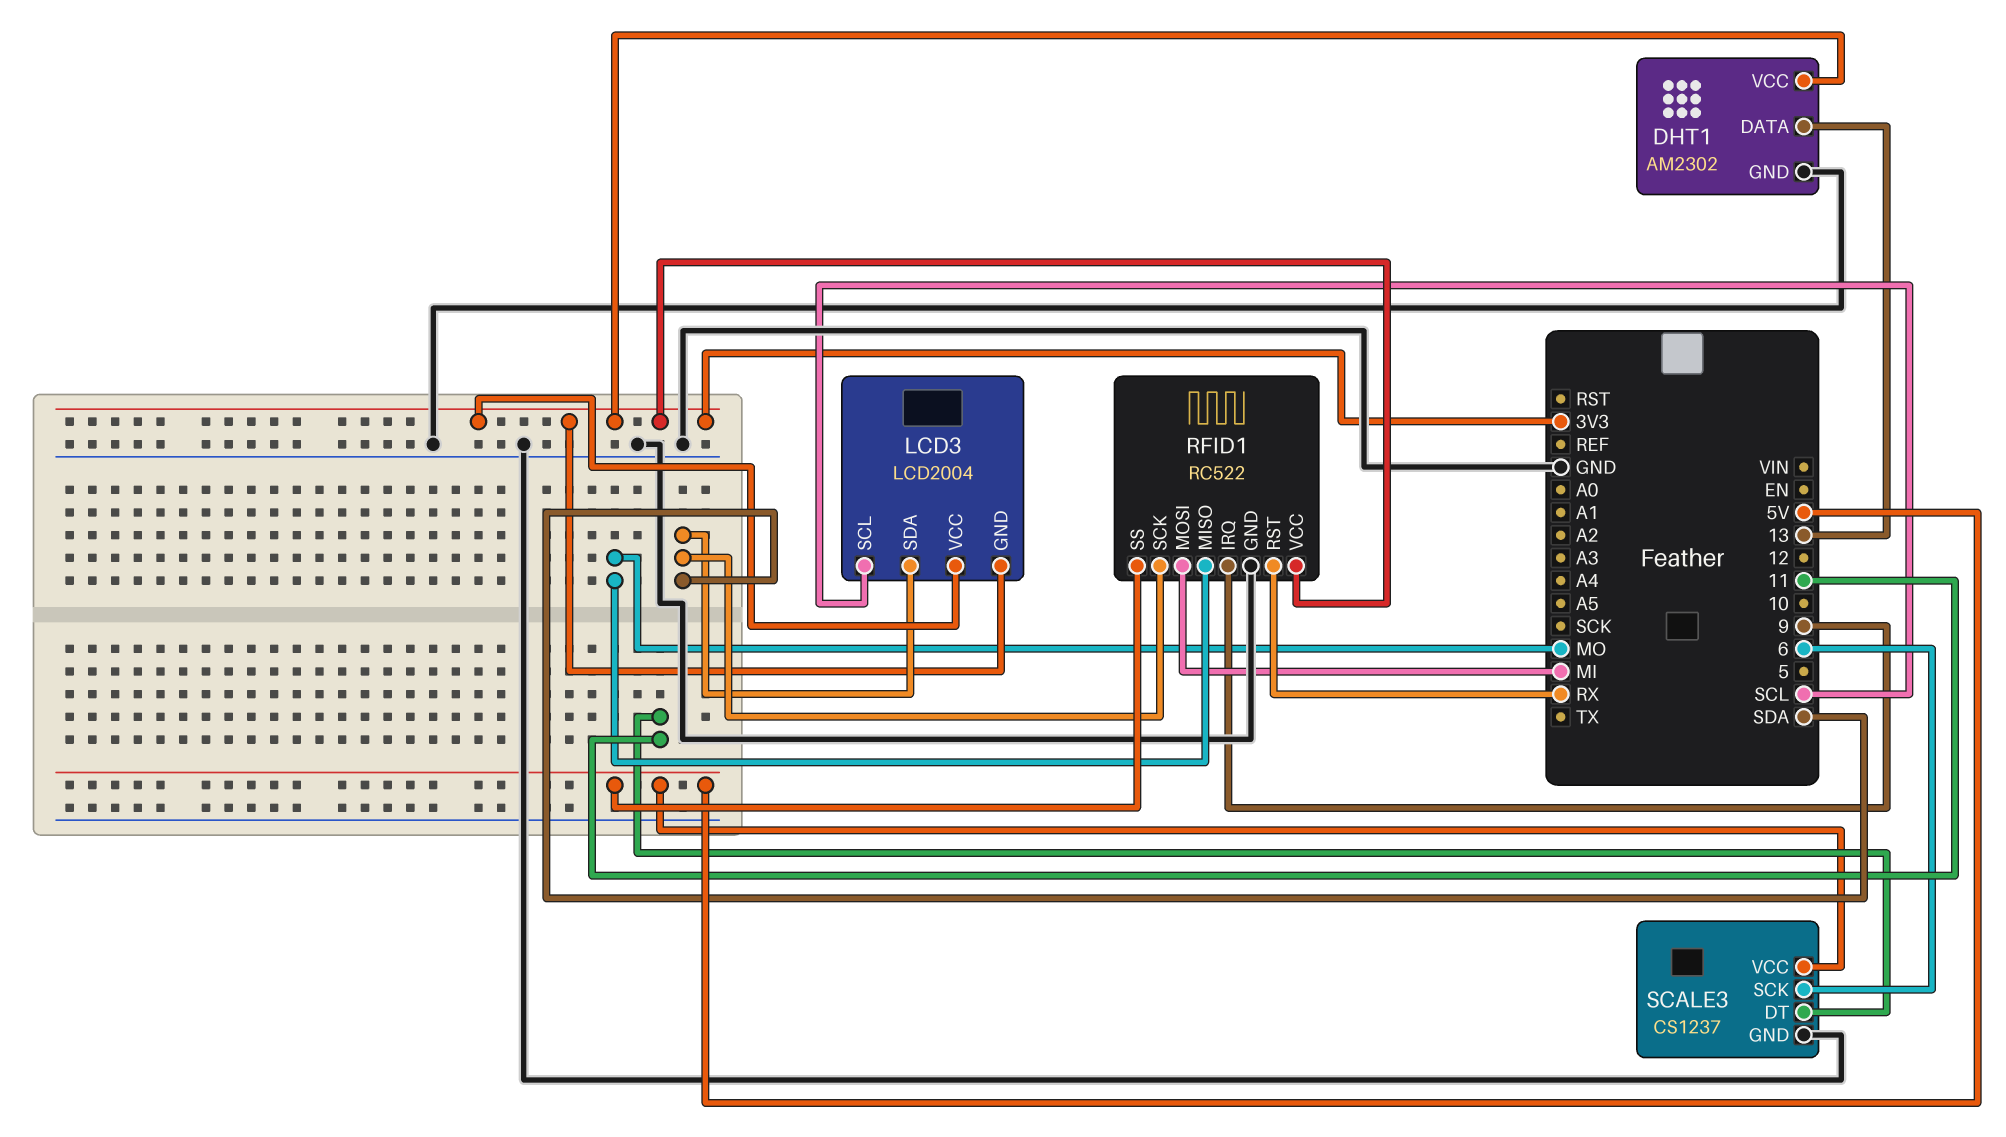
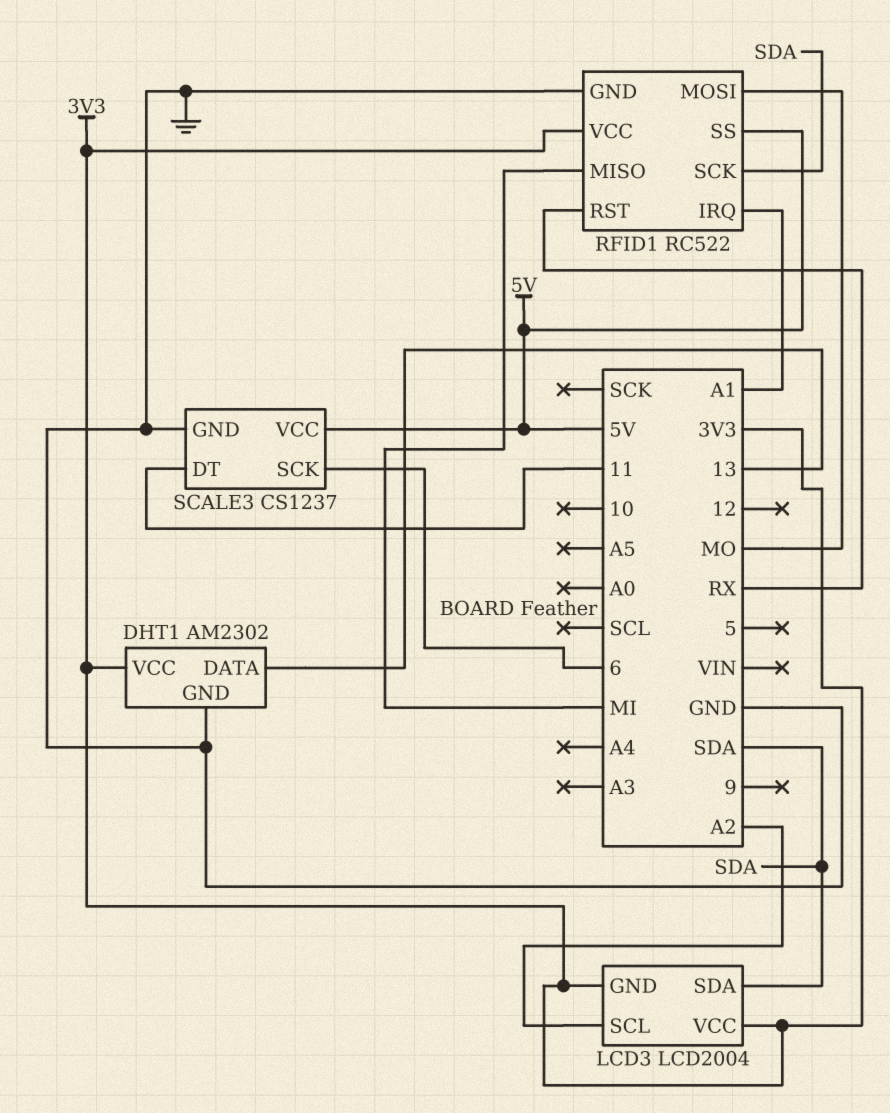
LCD3 pin SCL: SCL -> A2
RFID1 pin IRQ: 9 -> A1
RFID1 pin MISO: MO -> MI
RFID1 pin MOSI: MI -> MO

